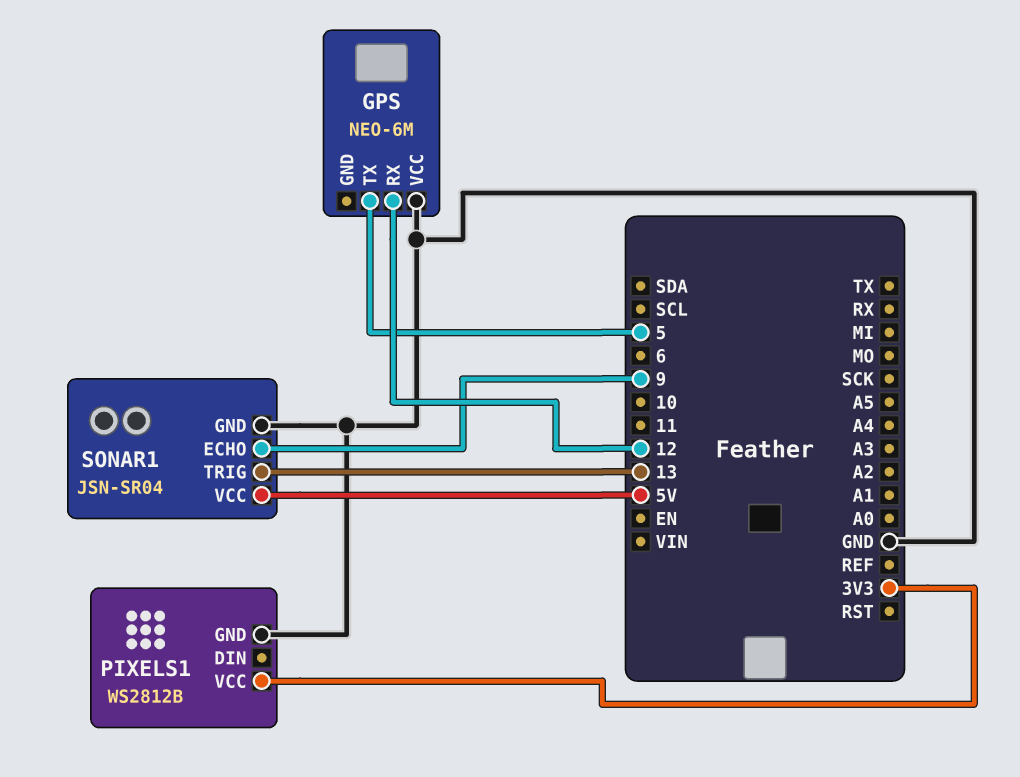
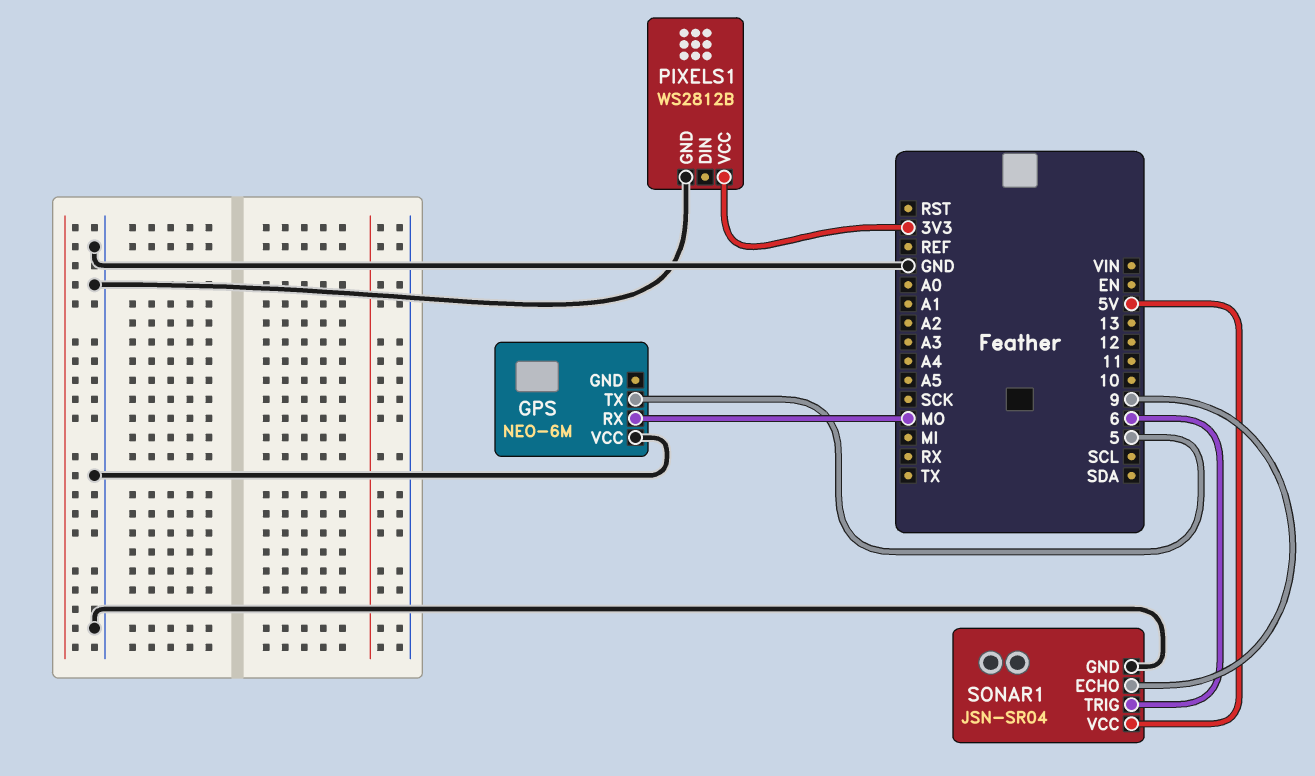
GPS pin RX: 12 -> MO
SONAR1 pin TRIG: 13 -> 6

